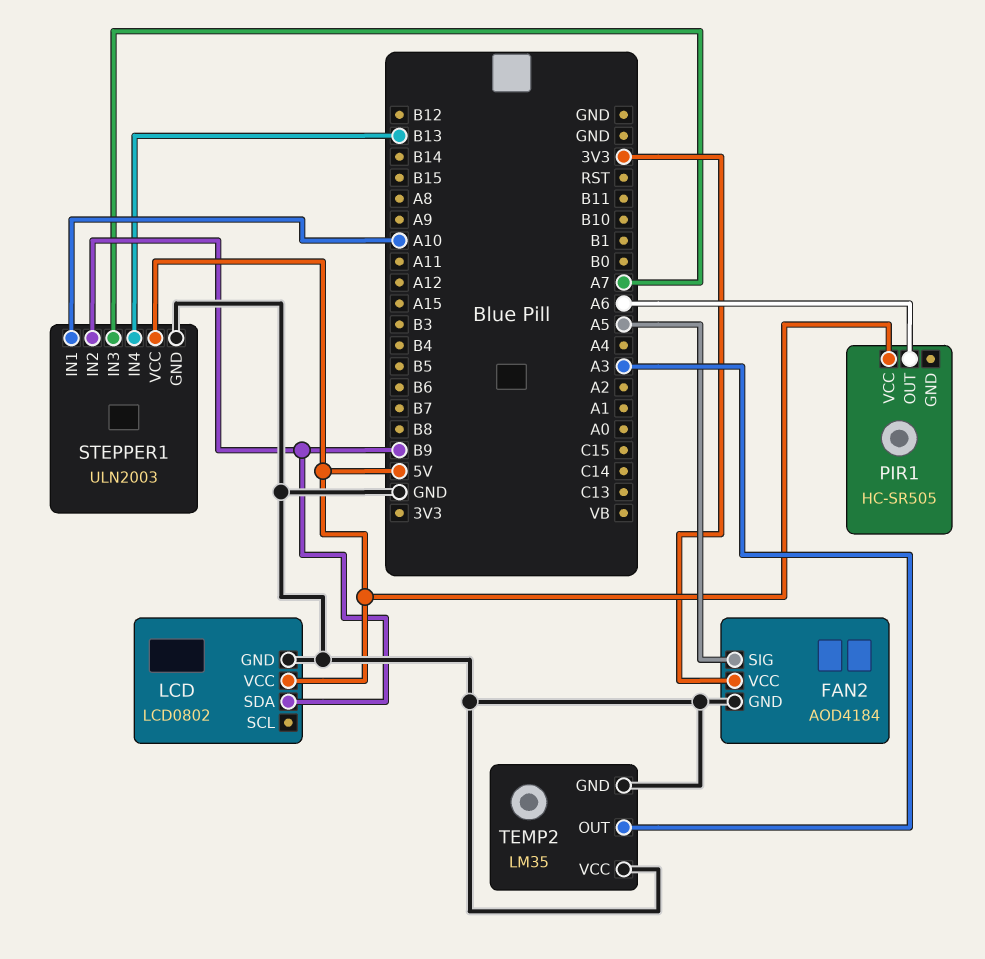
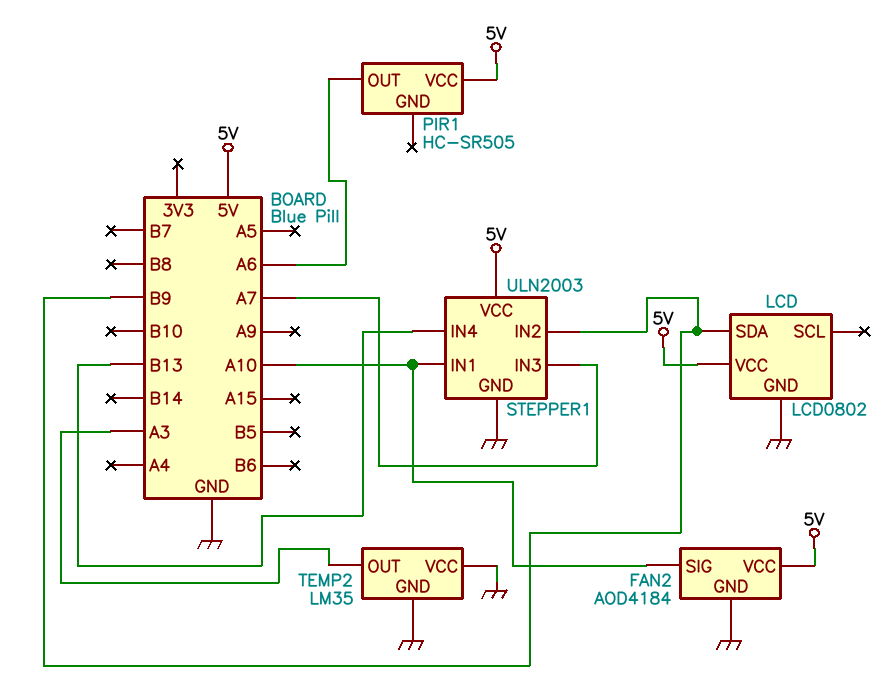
FAN2 pin SIG: A5 -> A10
FAN2 pin VCC: 3V3 -> 5V

